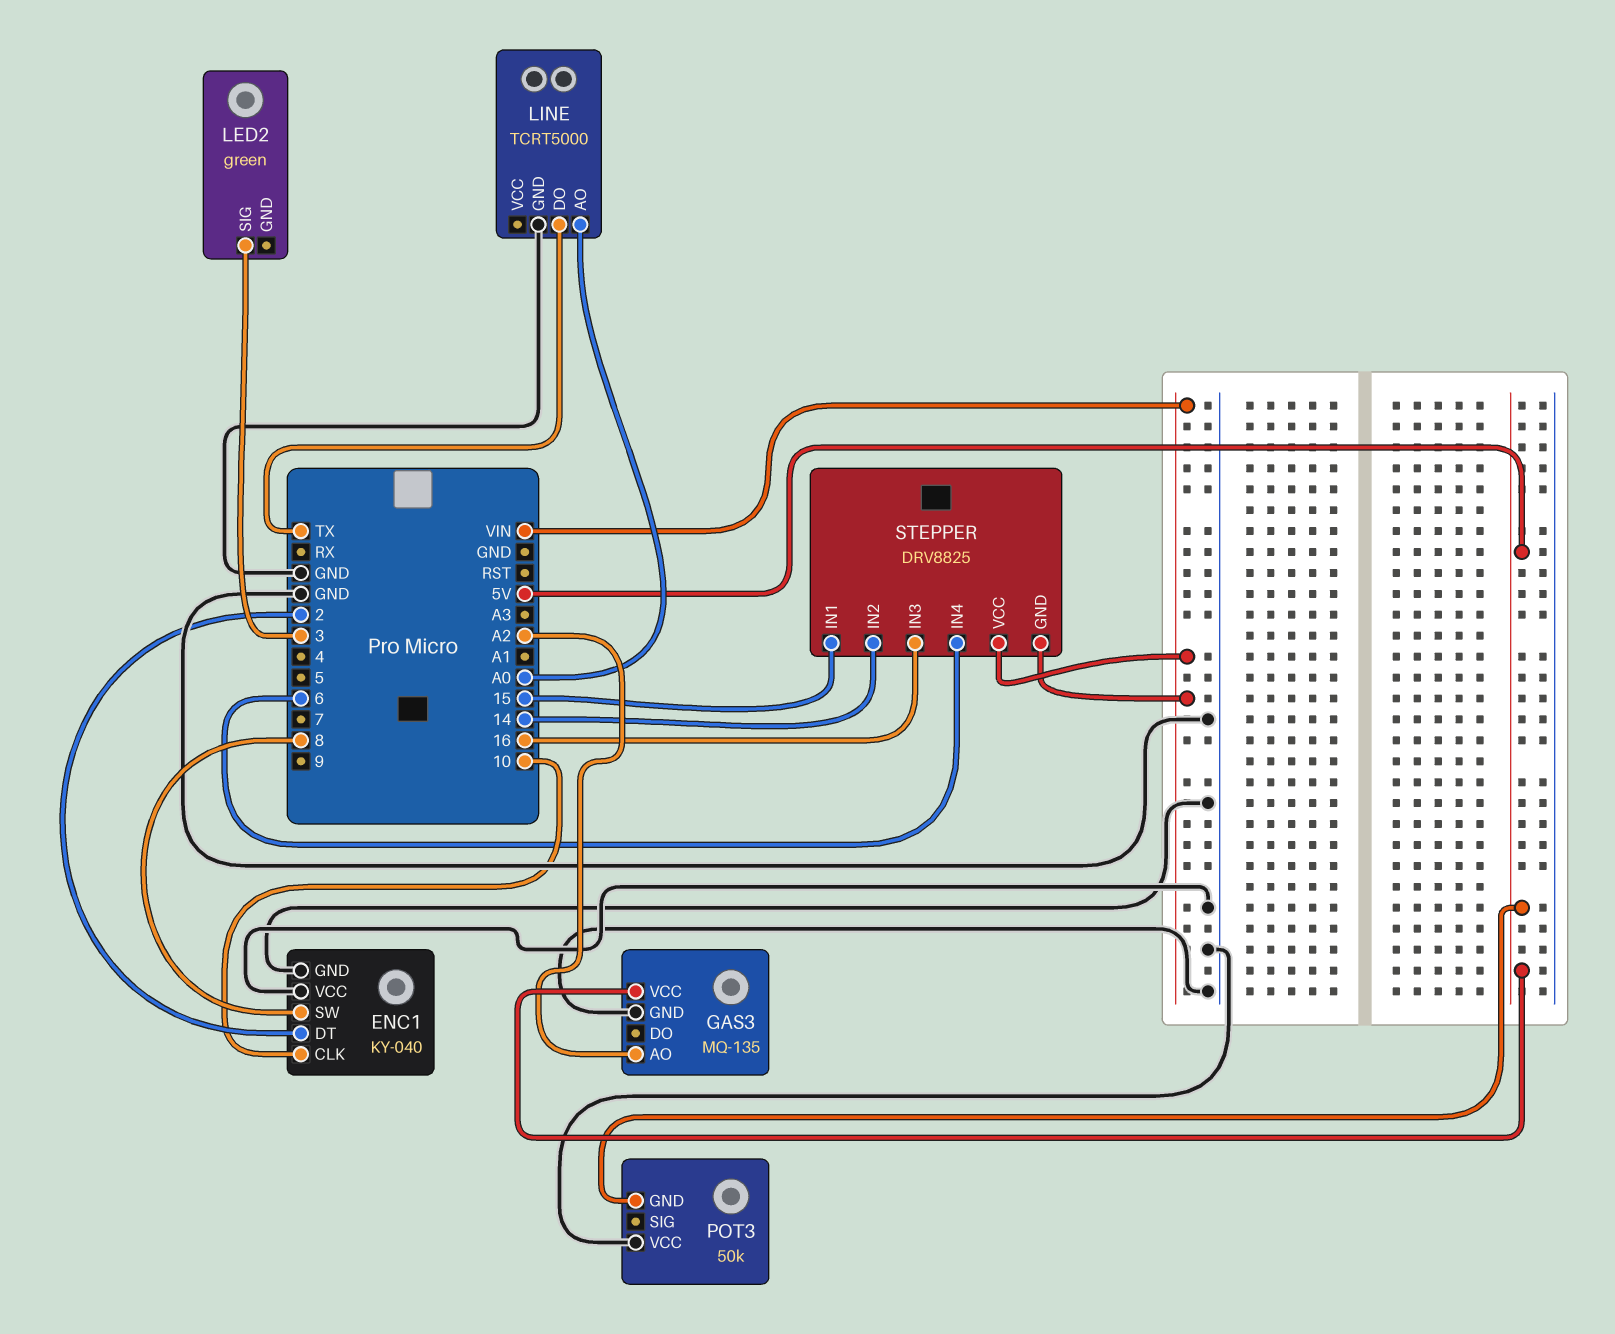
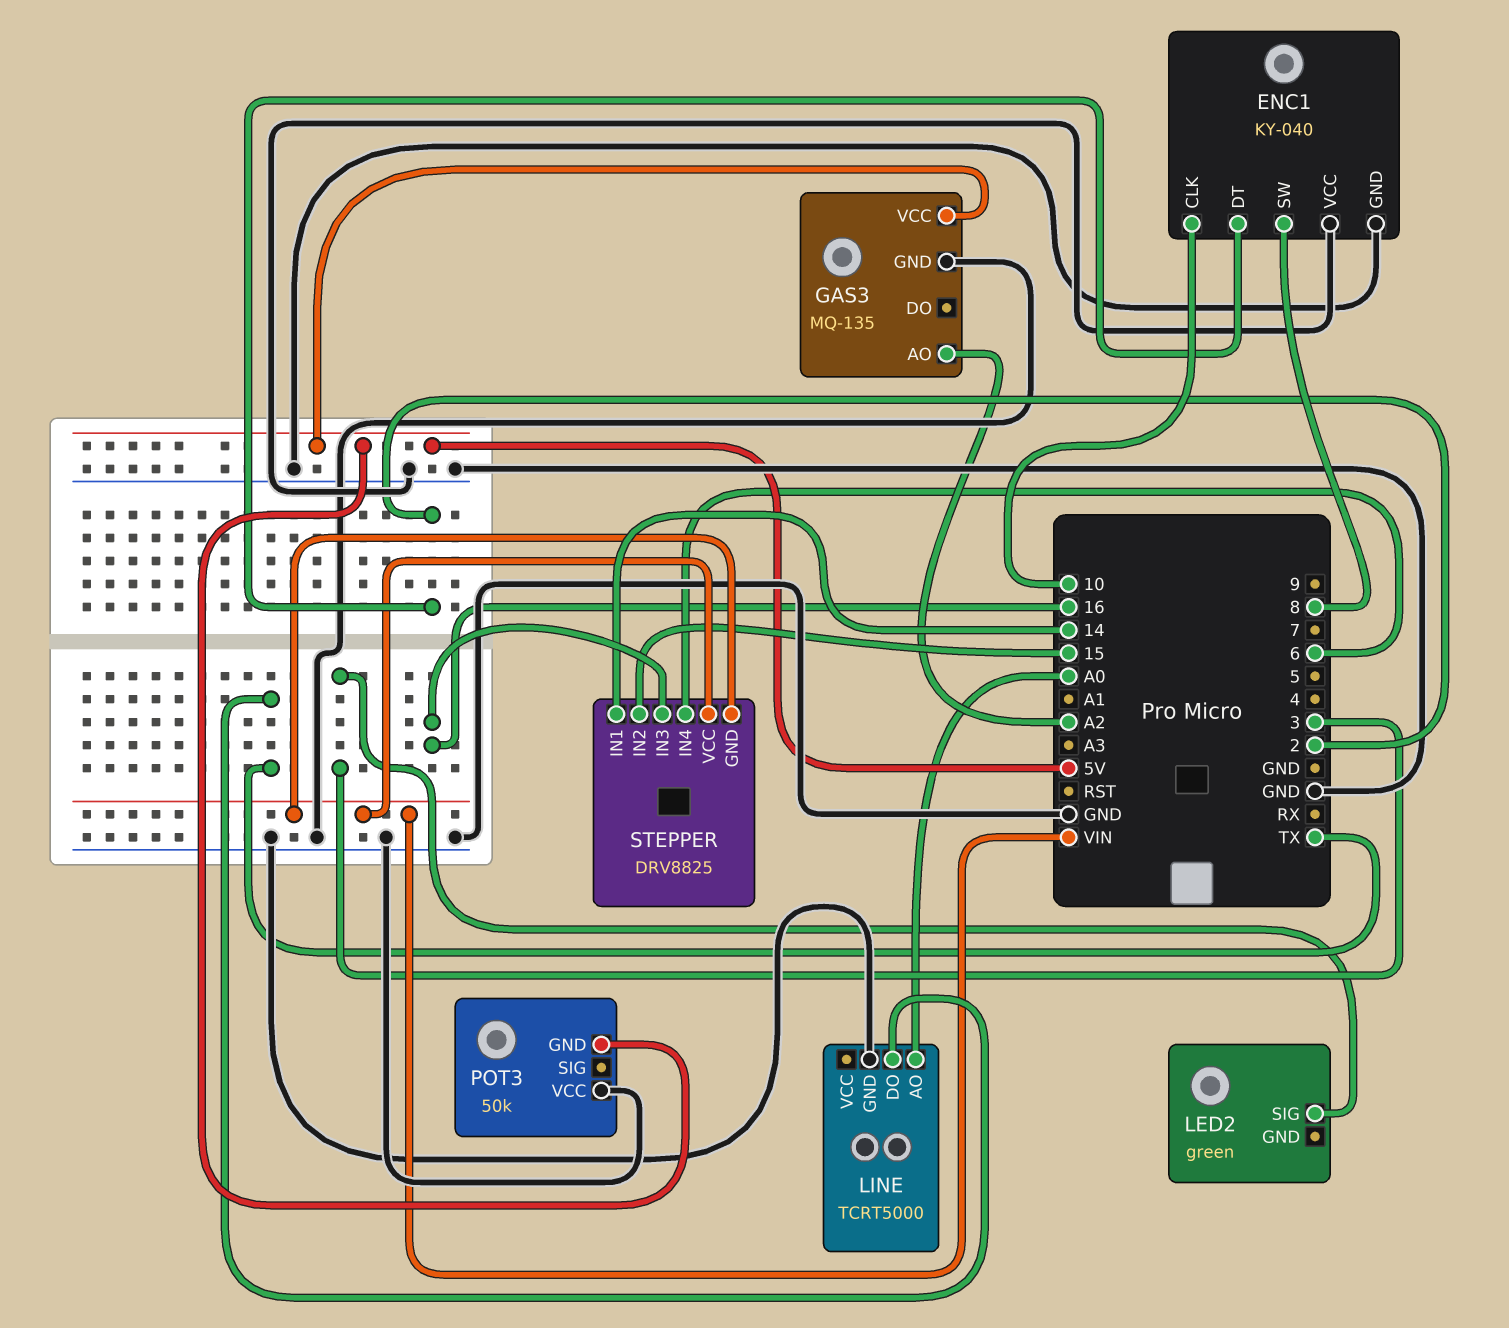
STEPPER pin IN1: 15 -> 14
STEPPER pin IN2: 14 -> 15

